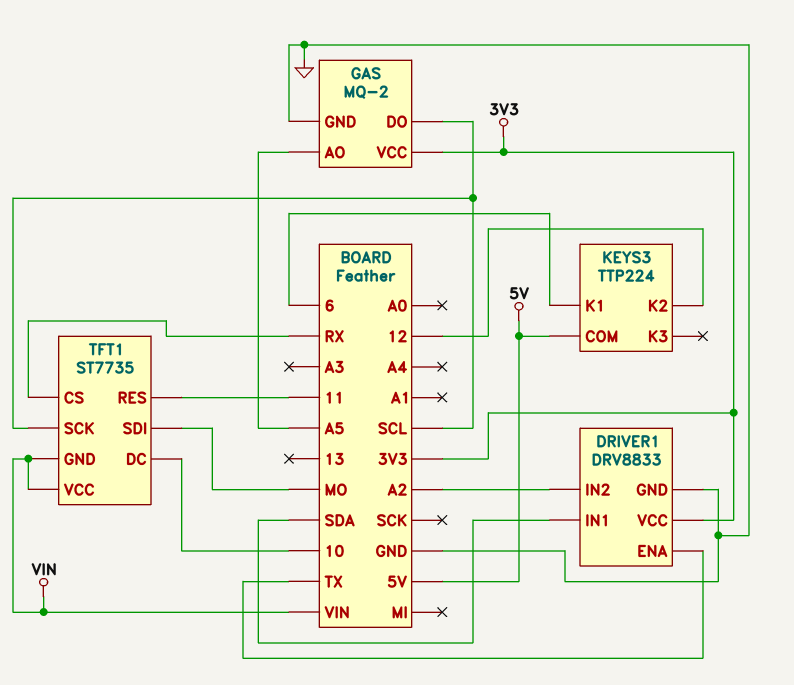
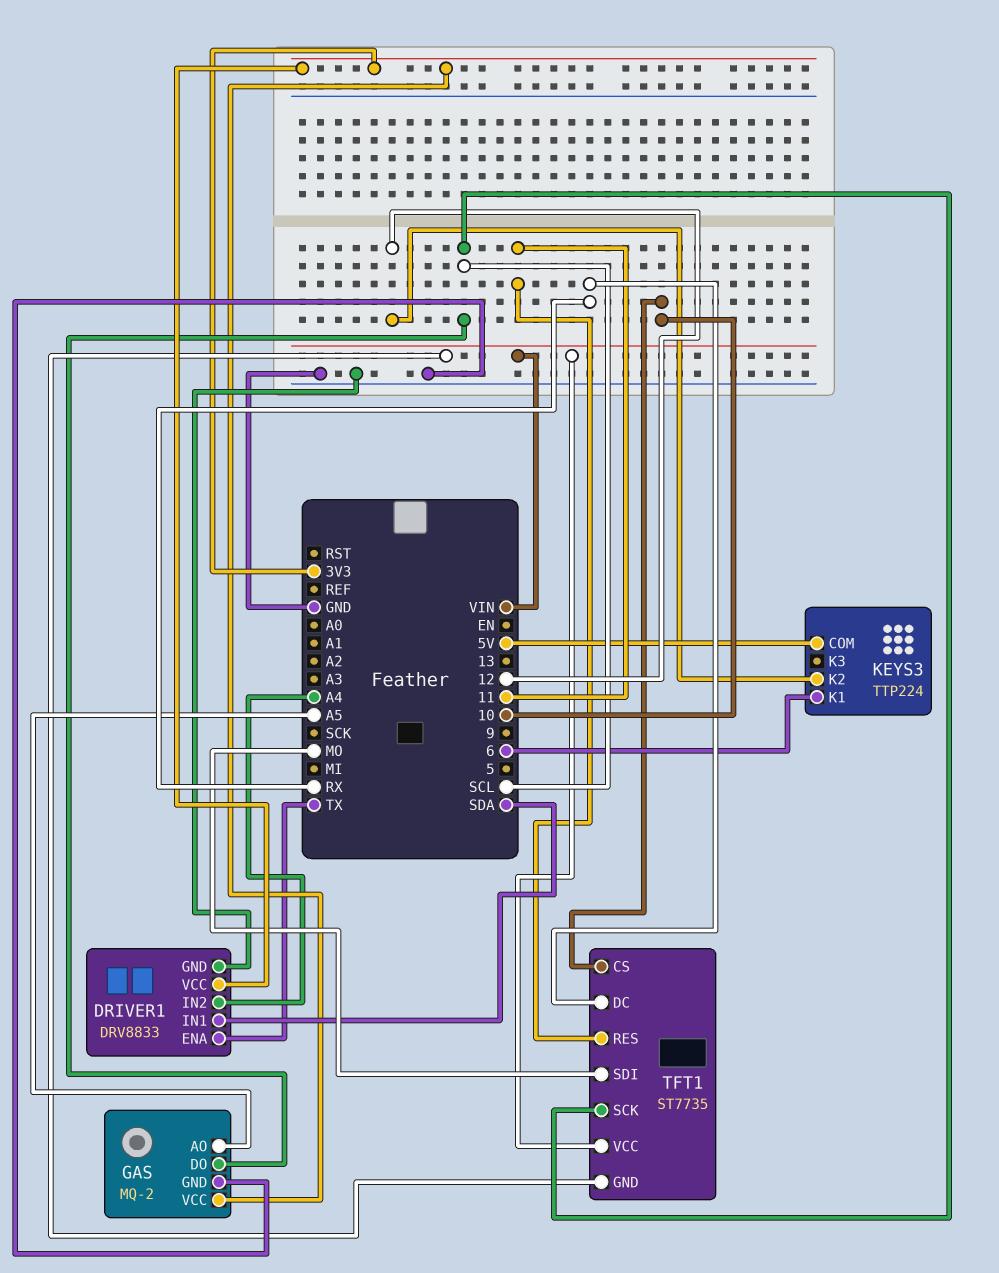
DRIVER1 pin IN2: A2 -> A4
TFT1 pin CS: RX -> 10
TFT1 pin DC: 10 -> RX

